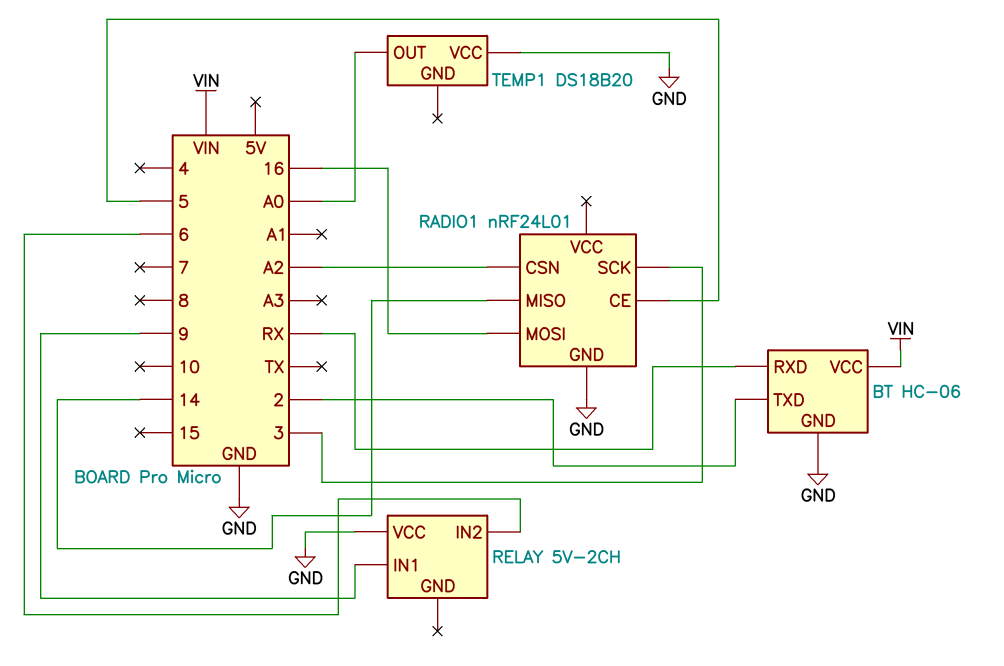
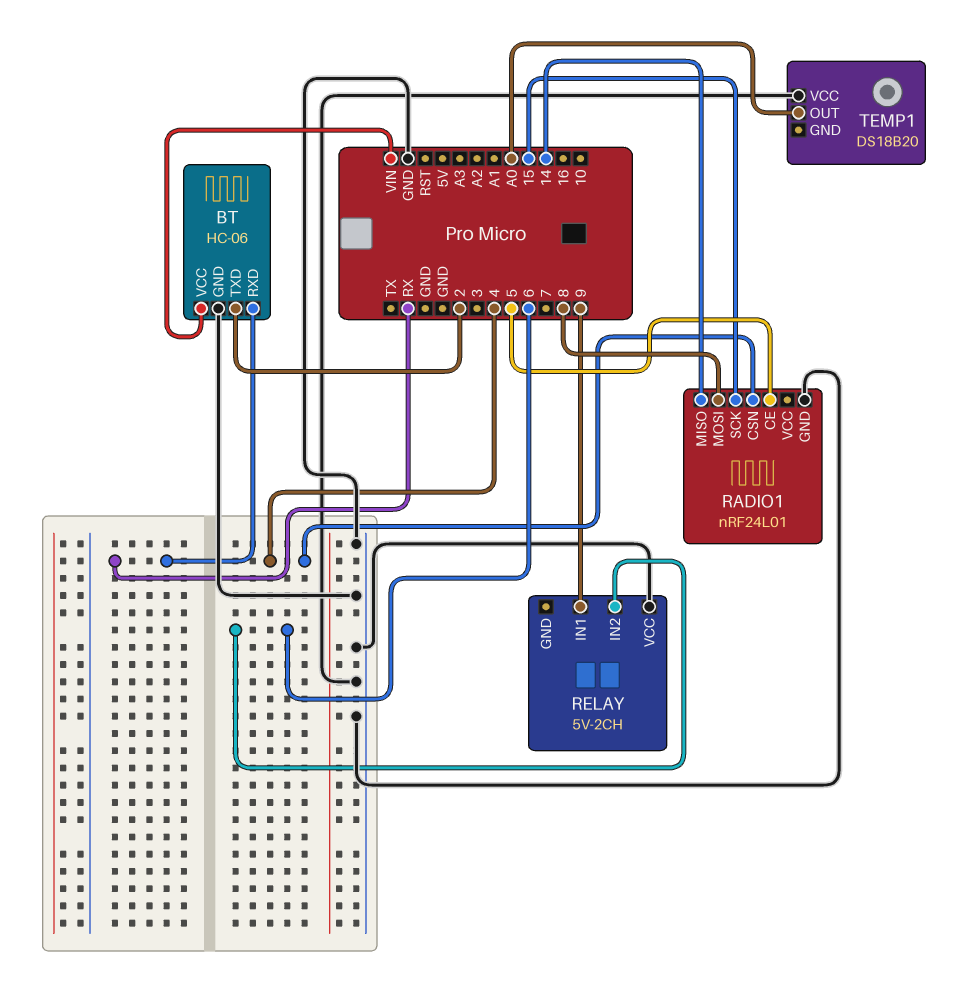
RADIO1 pin CSN: A2 -> 4
RADIO1 pin MOSI: 16 -> 8
RADIO1 pin SCK: 3 -> 15

